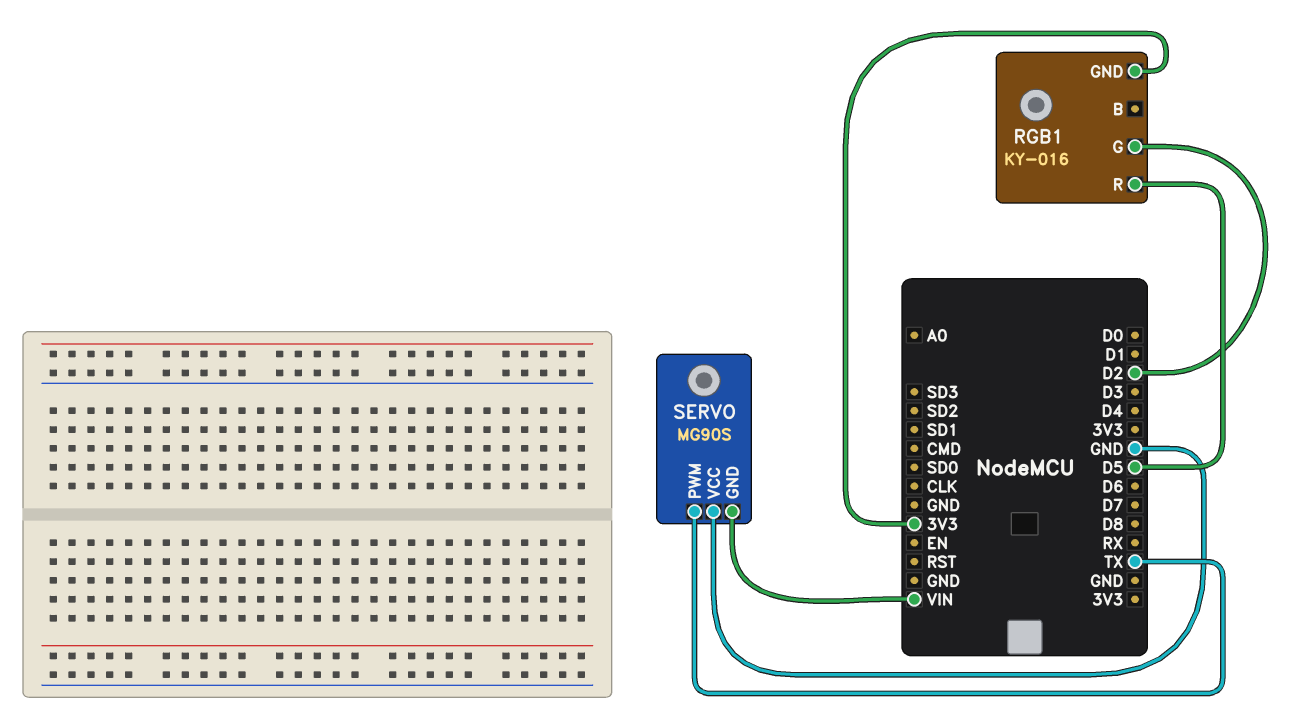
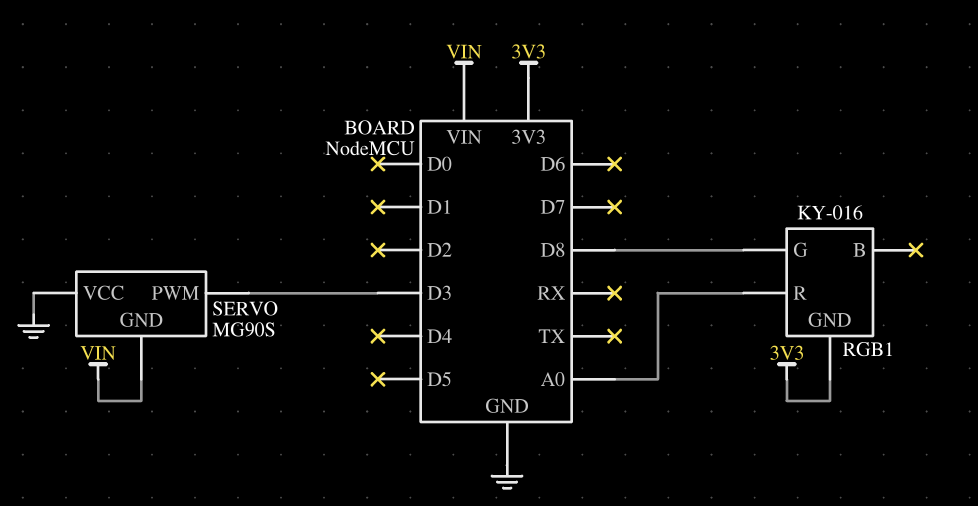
RGB1 pin G: D2 -> D8
RGB1 pin R: D5 -> A0
SERVO pin PWM: TX -> D3

